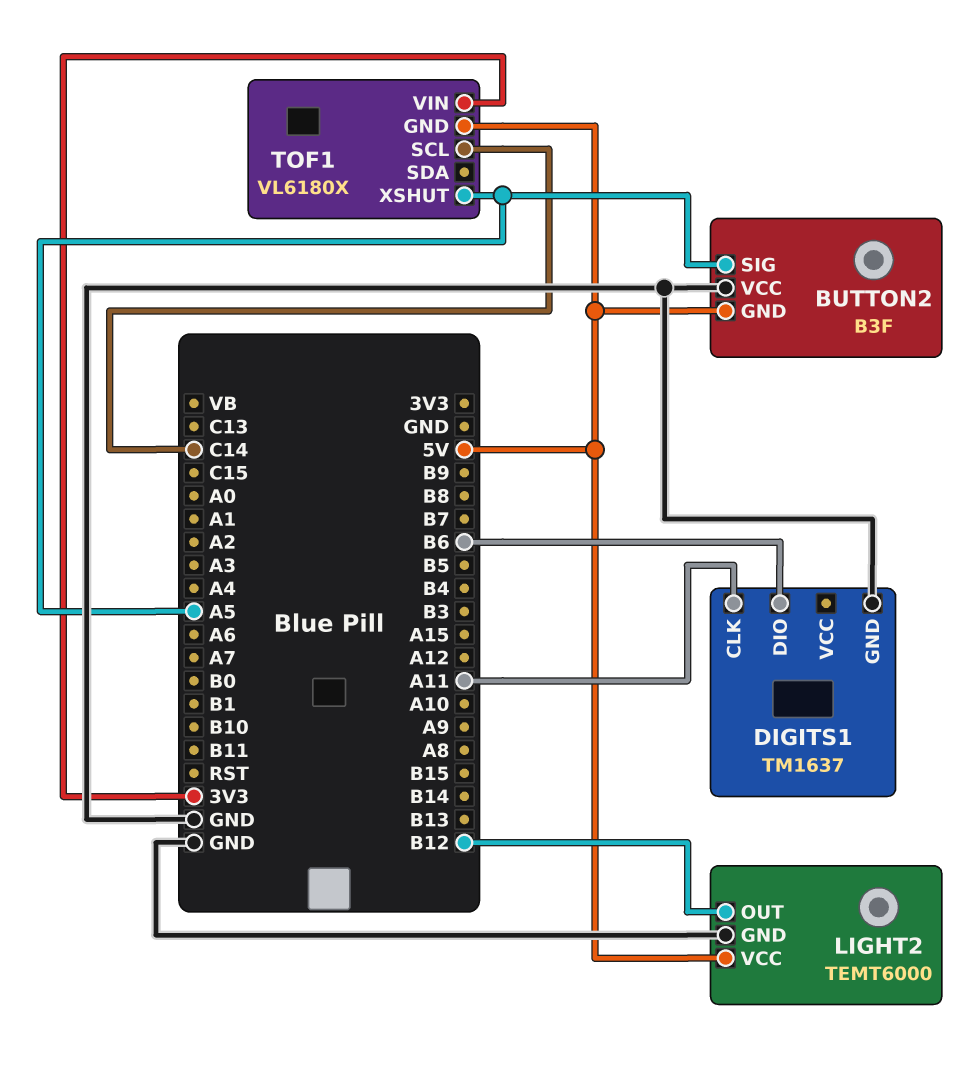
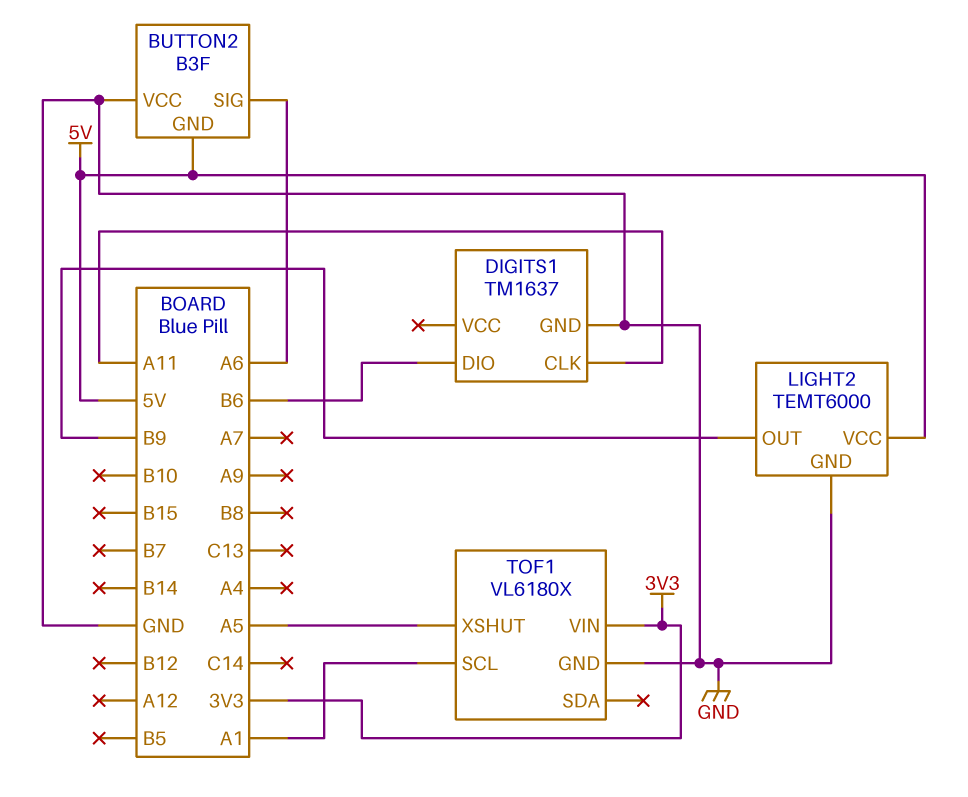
BUTTON2 pin SIG: A5 -> A6
LIGHT2 pin OUT: B12 -> B9
TOF1 pin GND: 5V -> GND
TOF1 pin SCL: C14 -> A1

